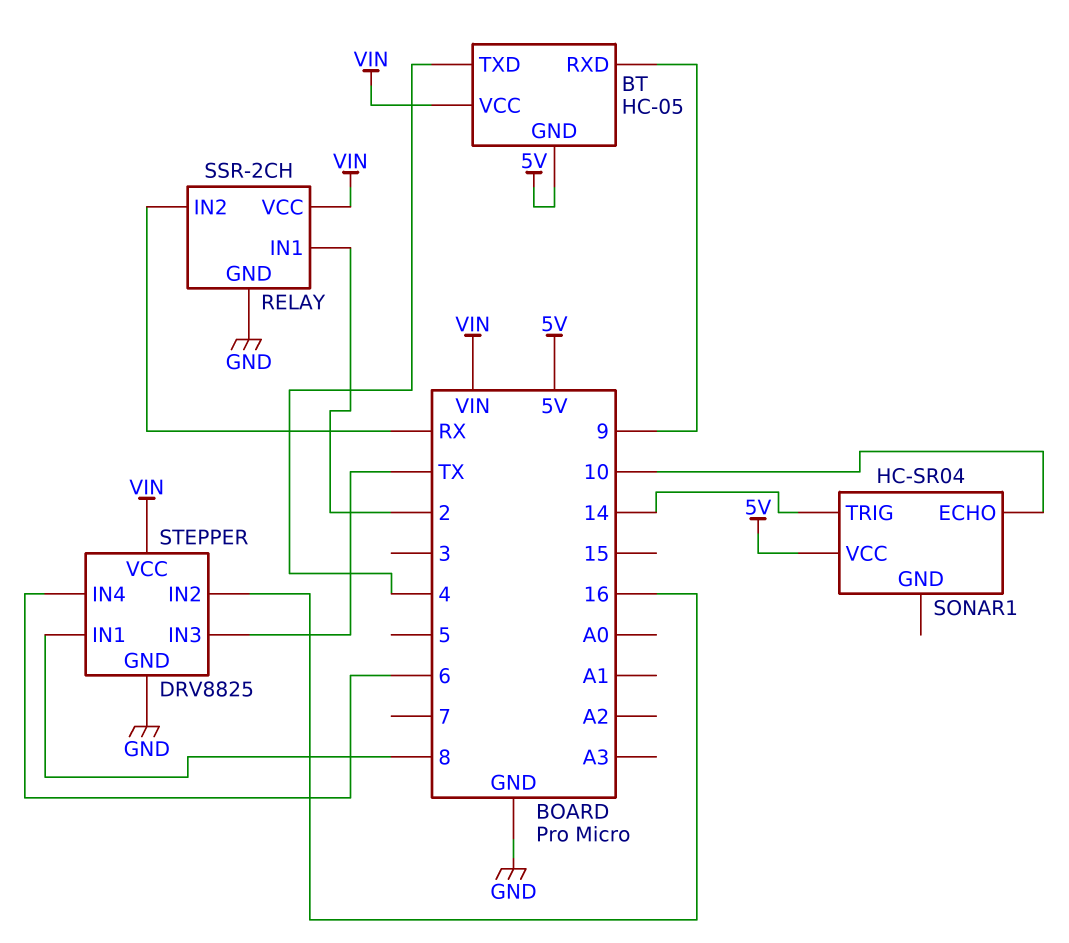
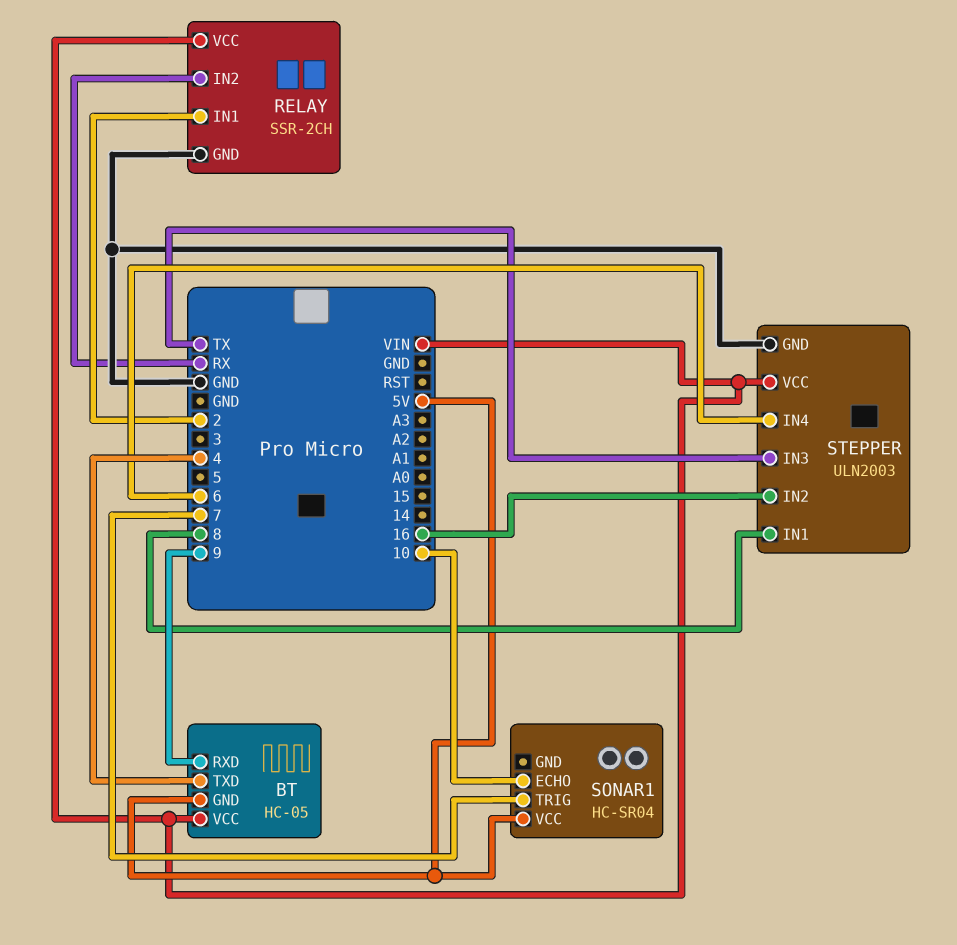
SONAR1 pin TRIG: 14 -> 7
STEPPER: DRV8825 -> ULN2003

